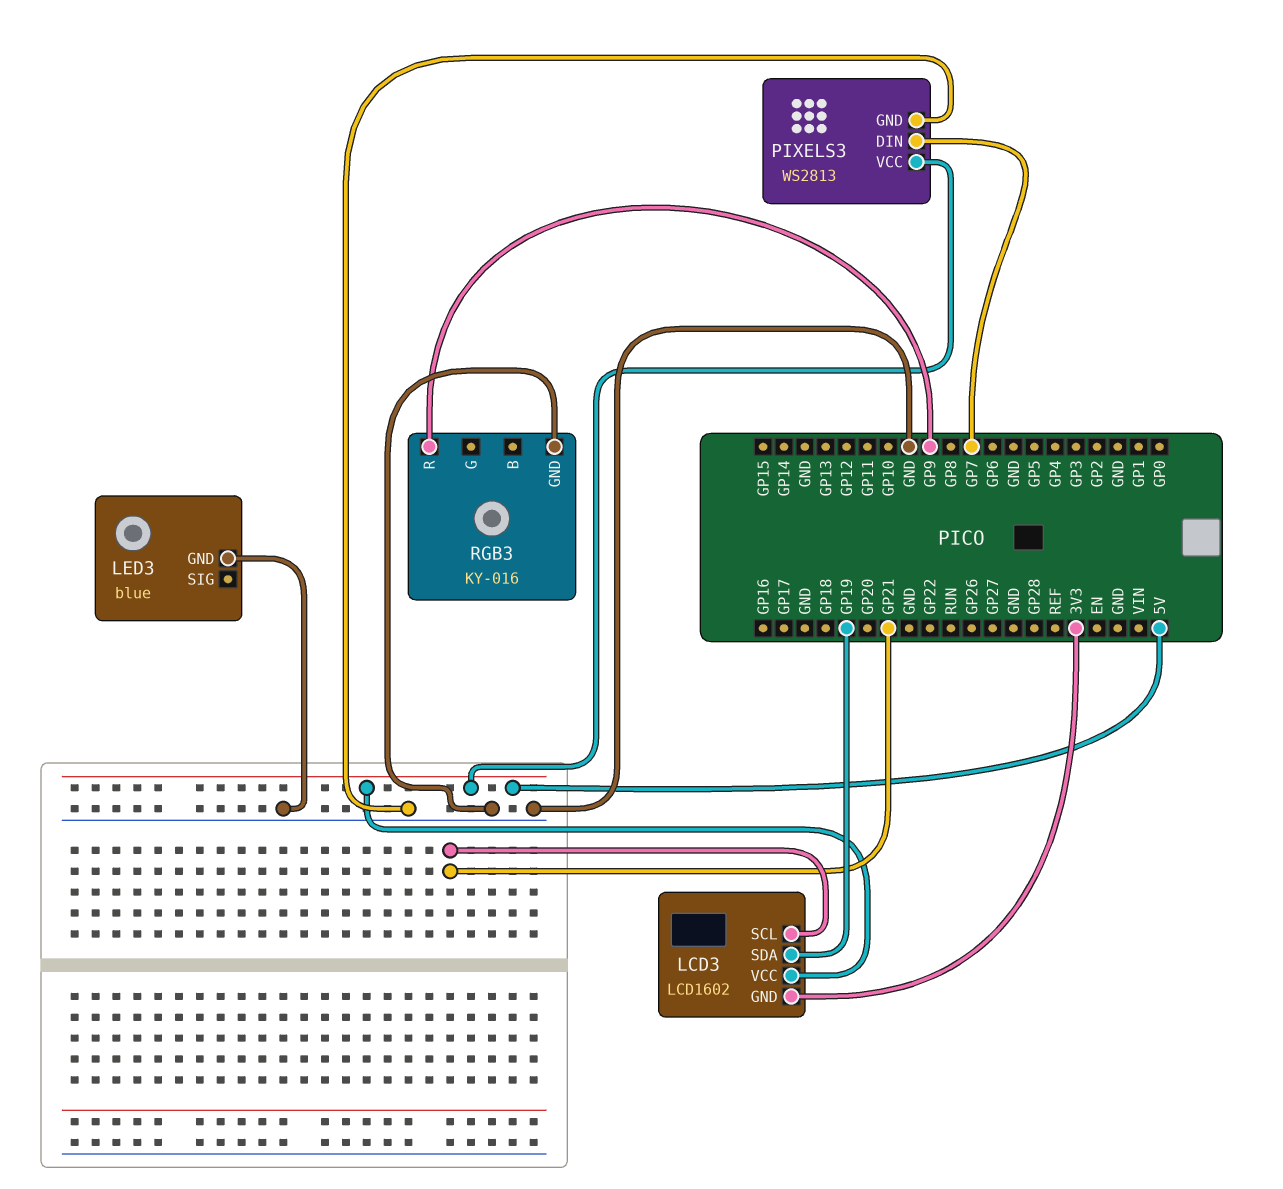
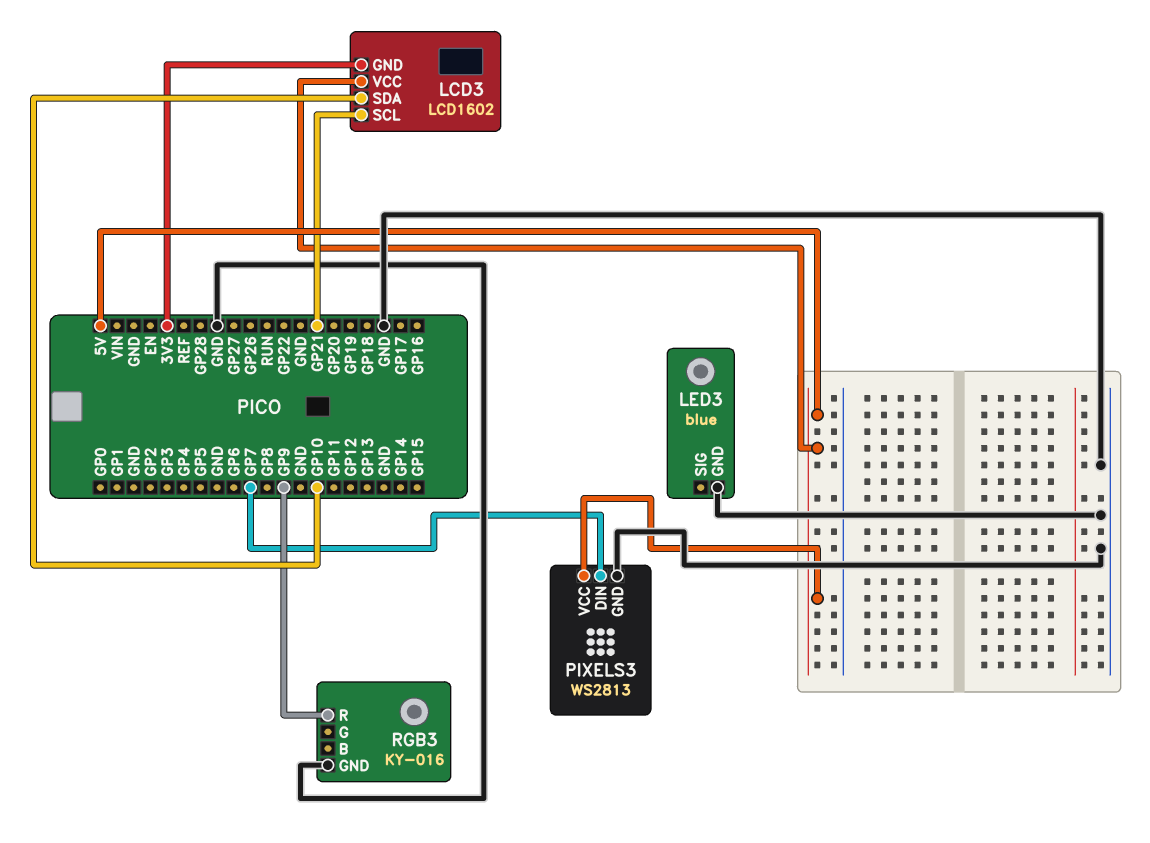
LCD3 pin SDA: GP19 -> GP10

